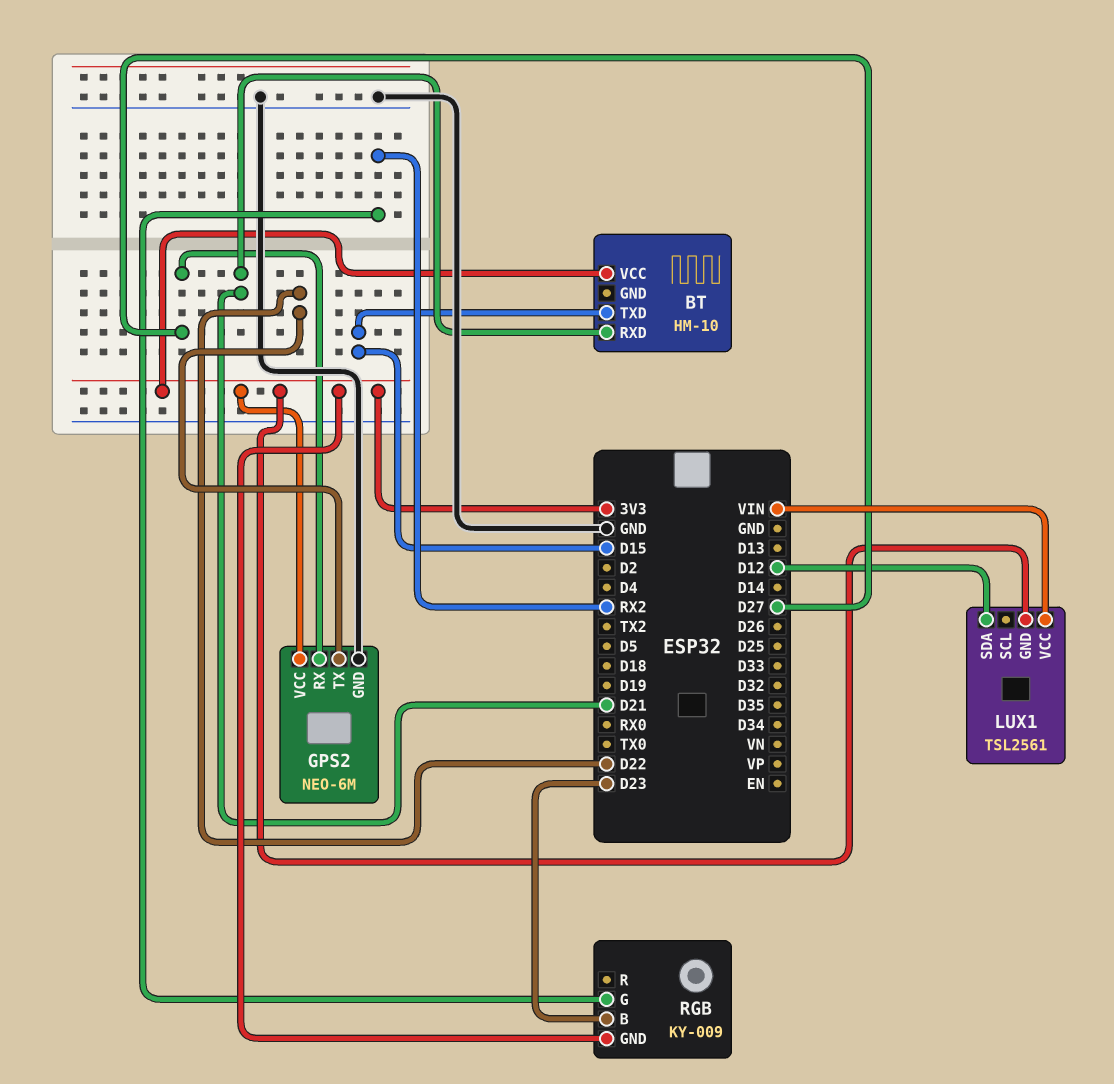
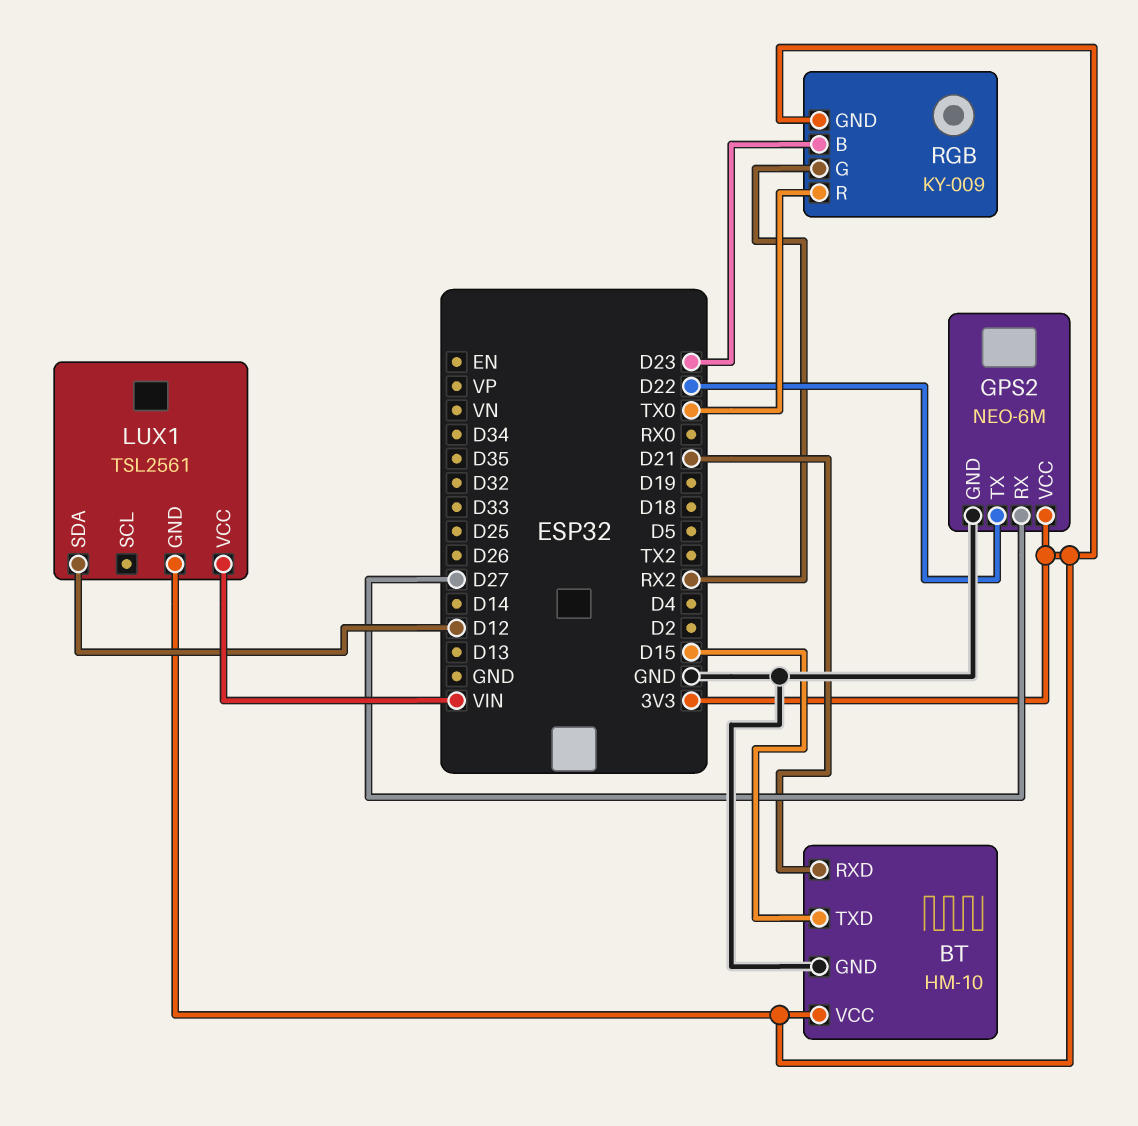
BT pin GND: none -> GND
RGB pin R: none -> TX0

